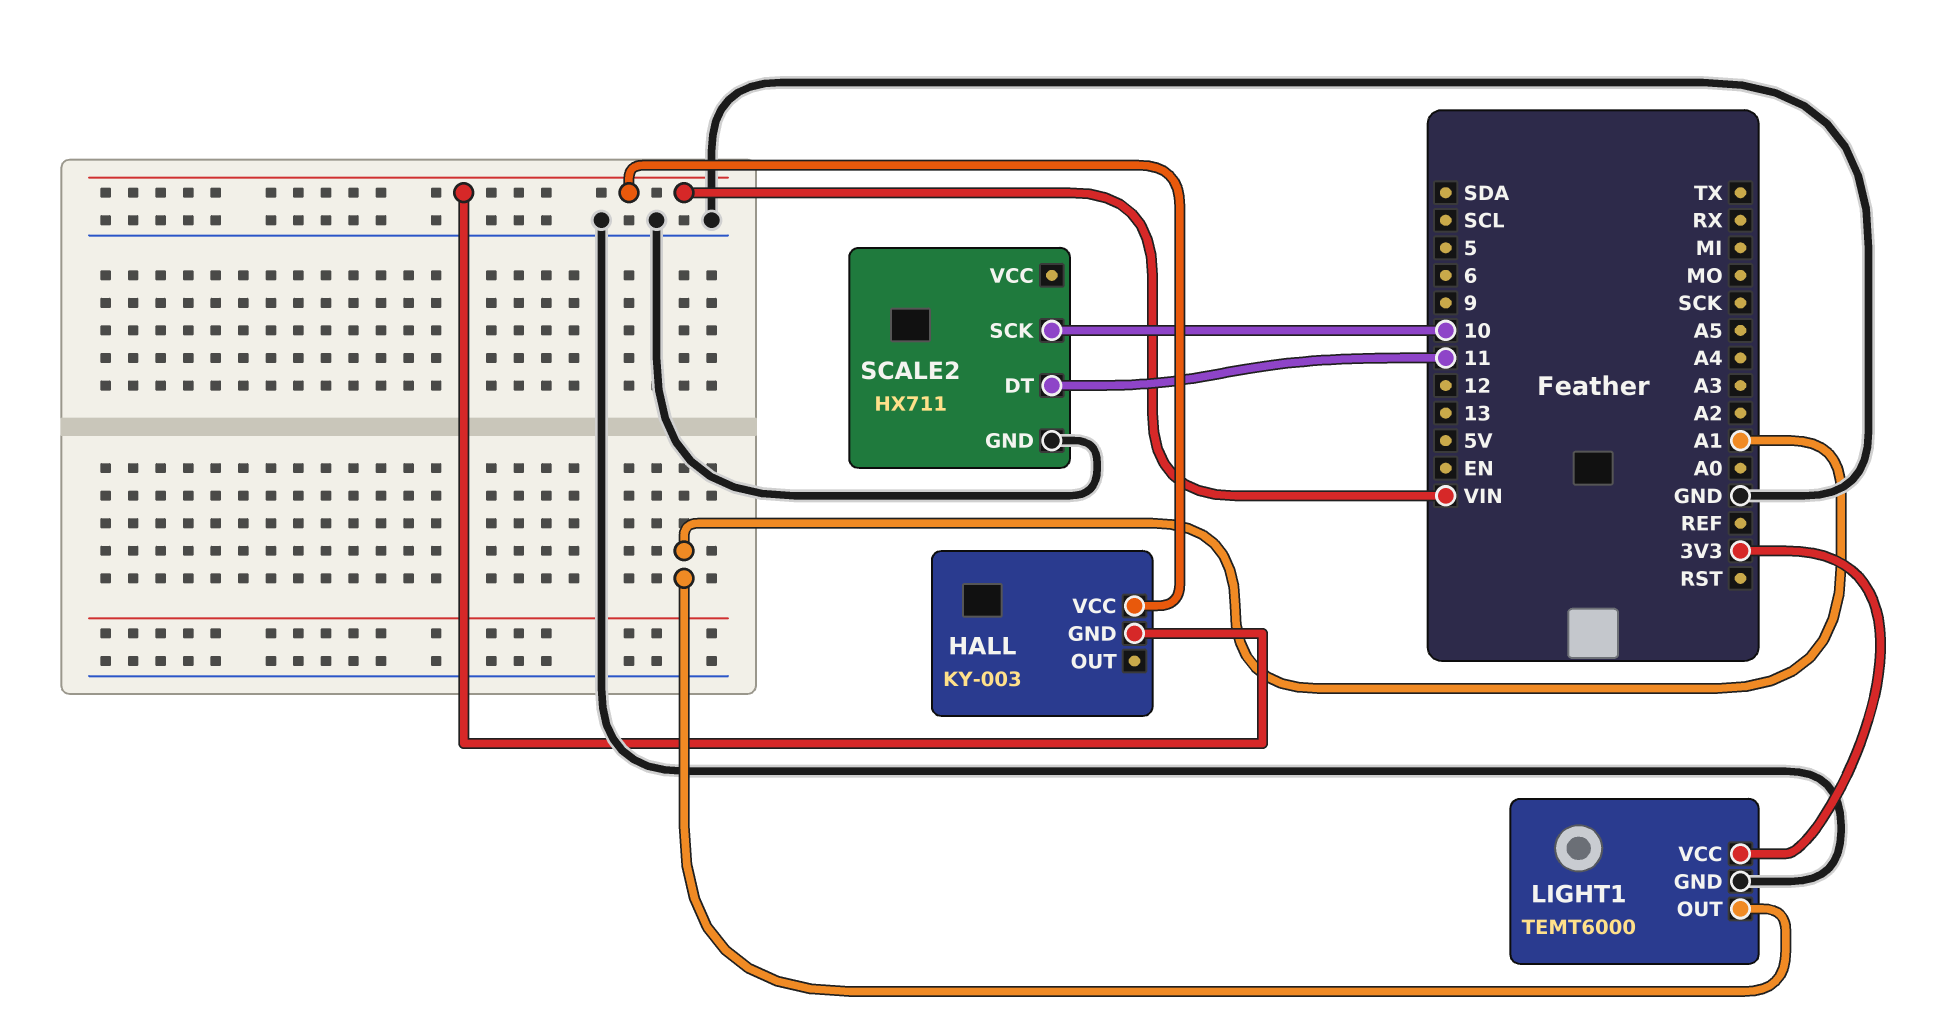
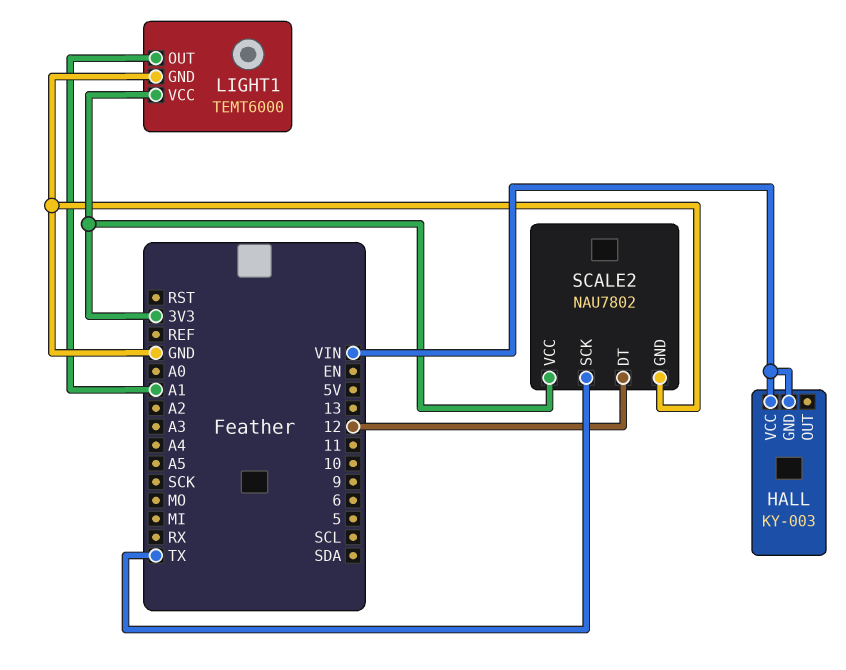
SCALE2: HX711 -> NAU7802
SCALE2 pin DT: 11 -> 12
SCALE2 pin SCK: 10 -> TX
SCALE2 pin VCC: none -> 3V3

